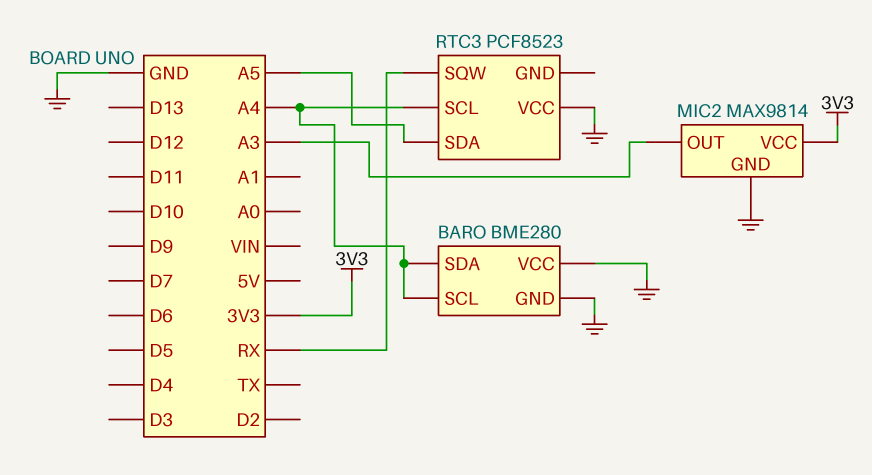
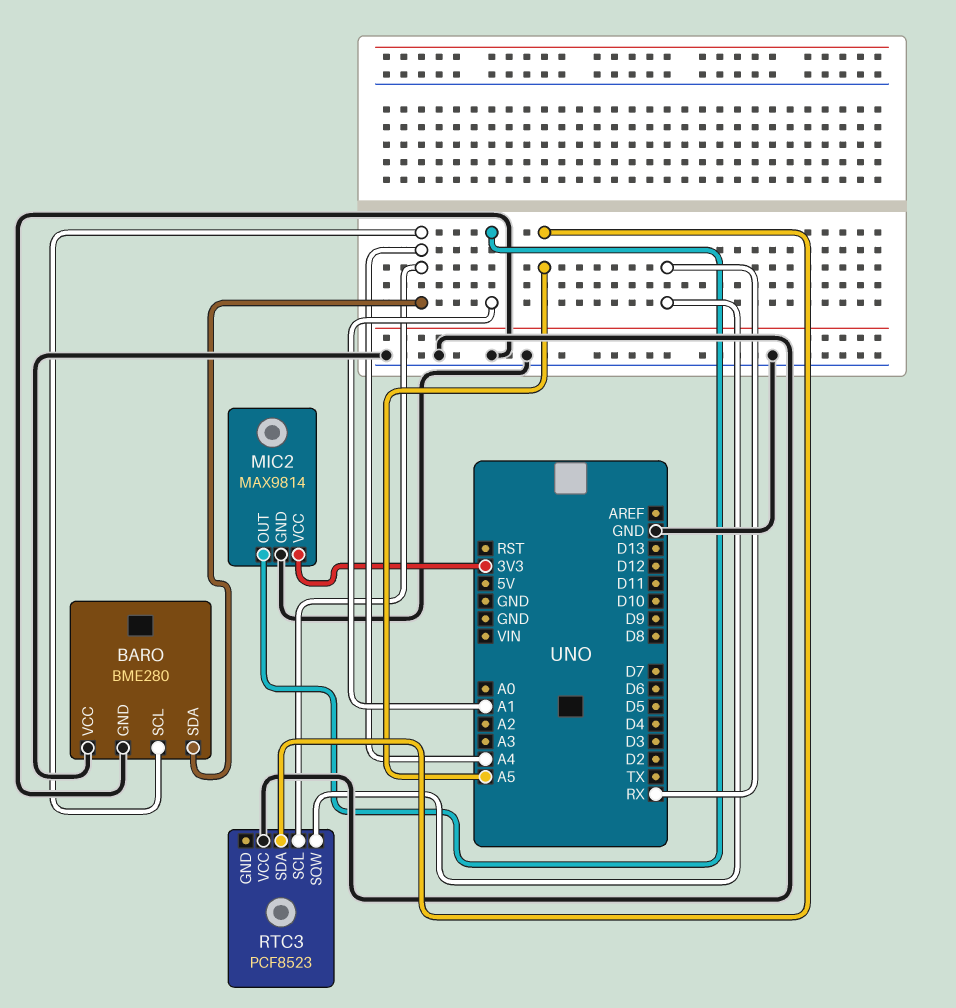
MIC2 pin OUT: A3 -> A1

